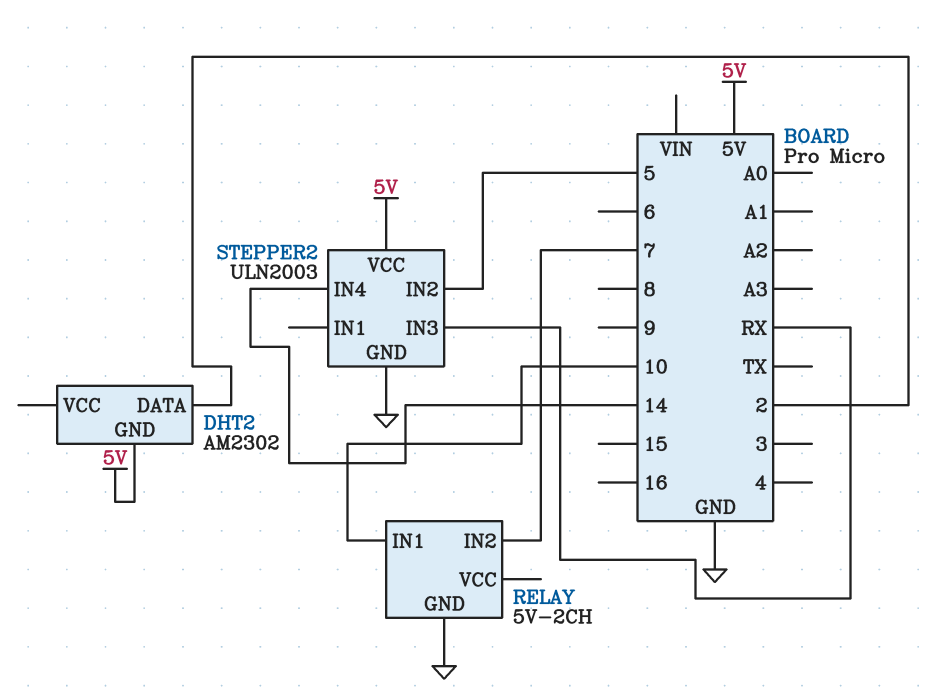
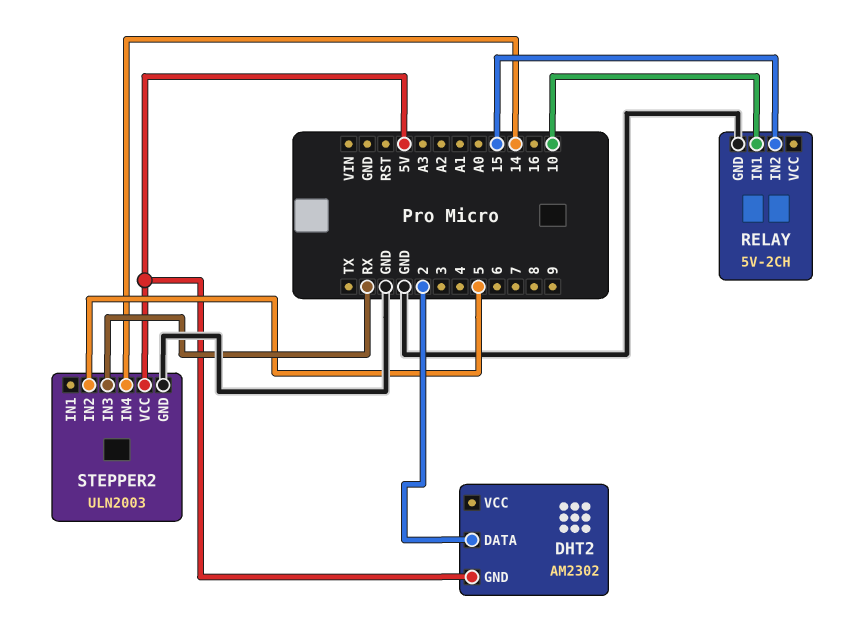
RELAY pin IN2: 7 -> 15

